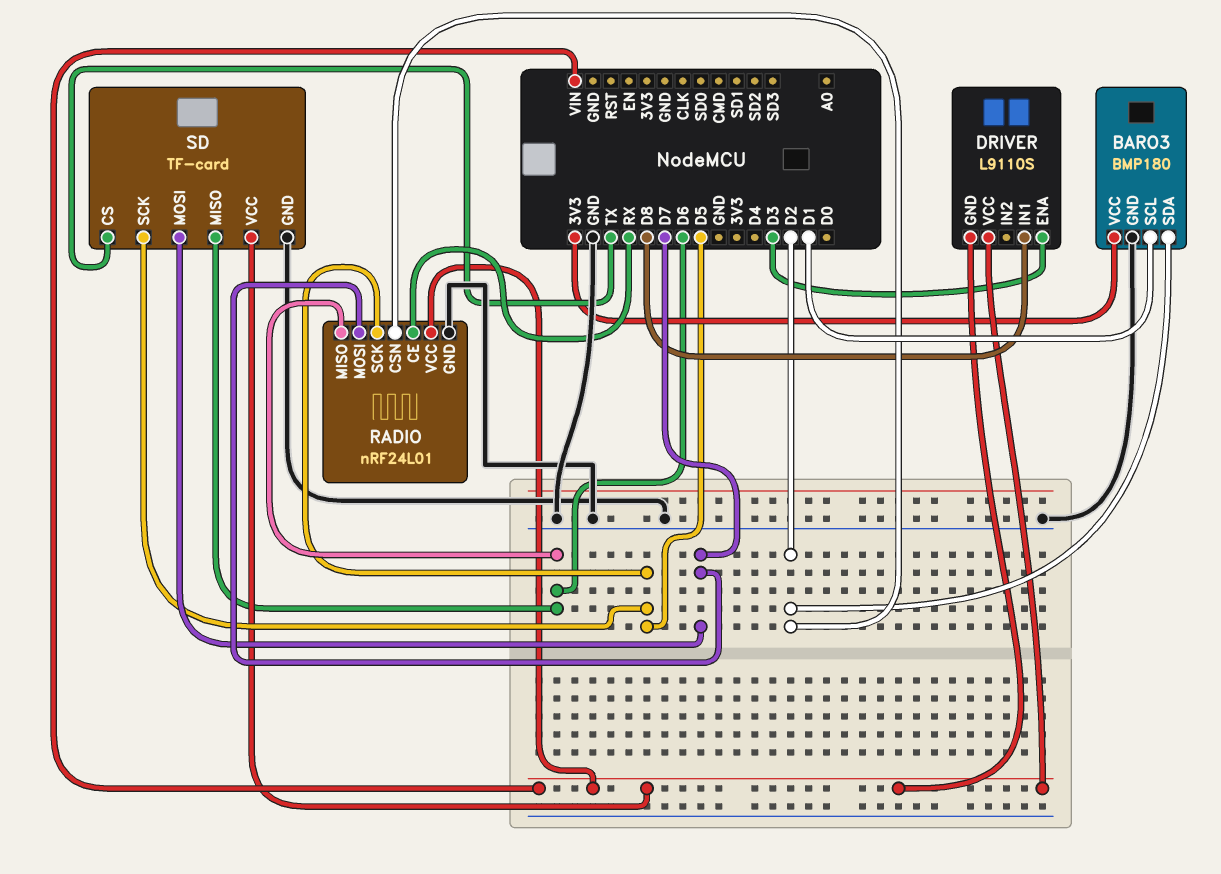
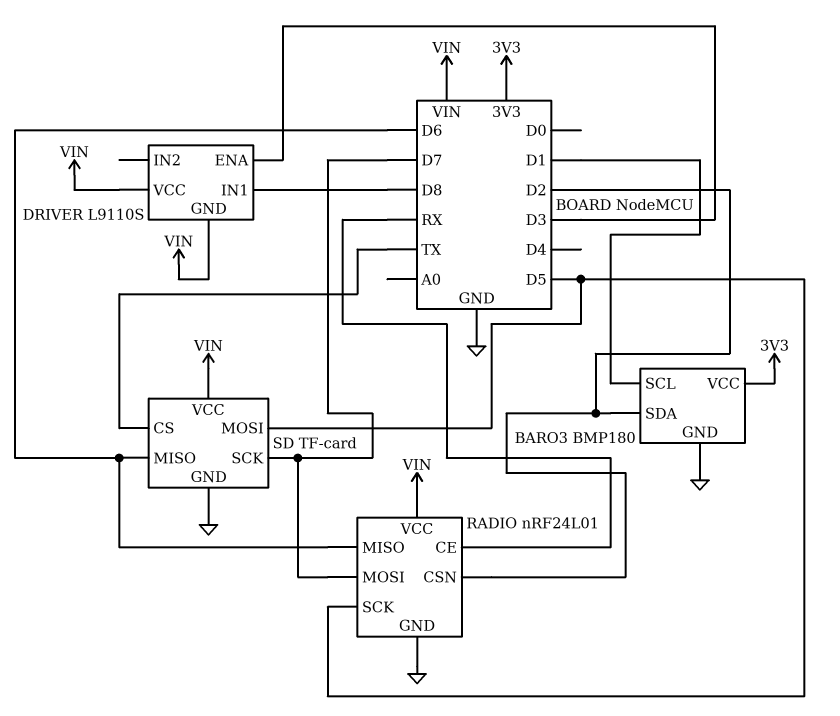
SD pin MOSI: D7 -> D5
SD pin SCK: D5 -> D7

